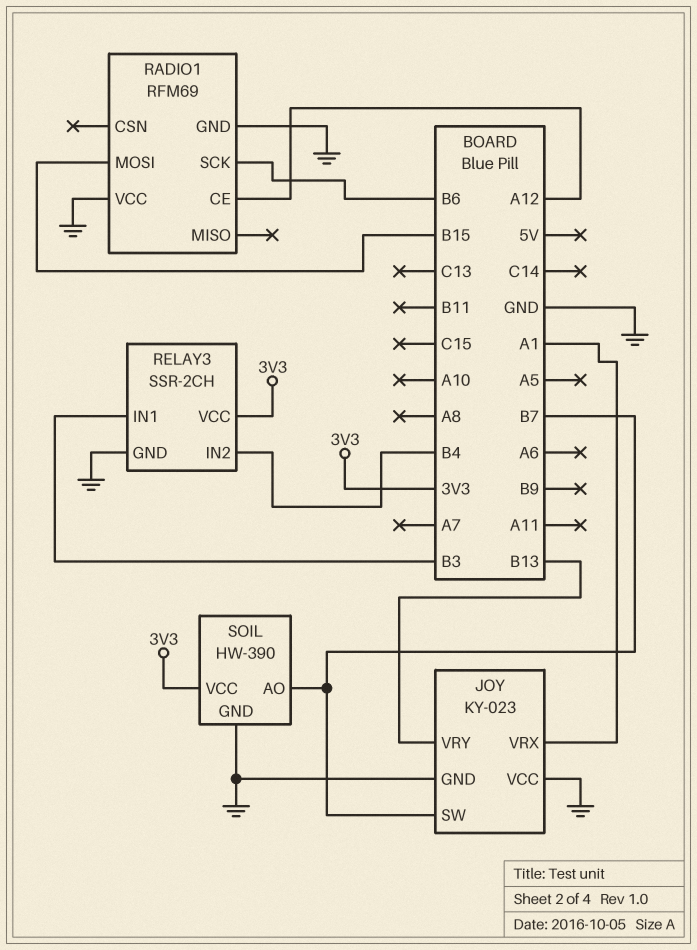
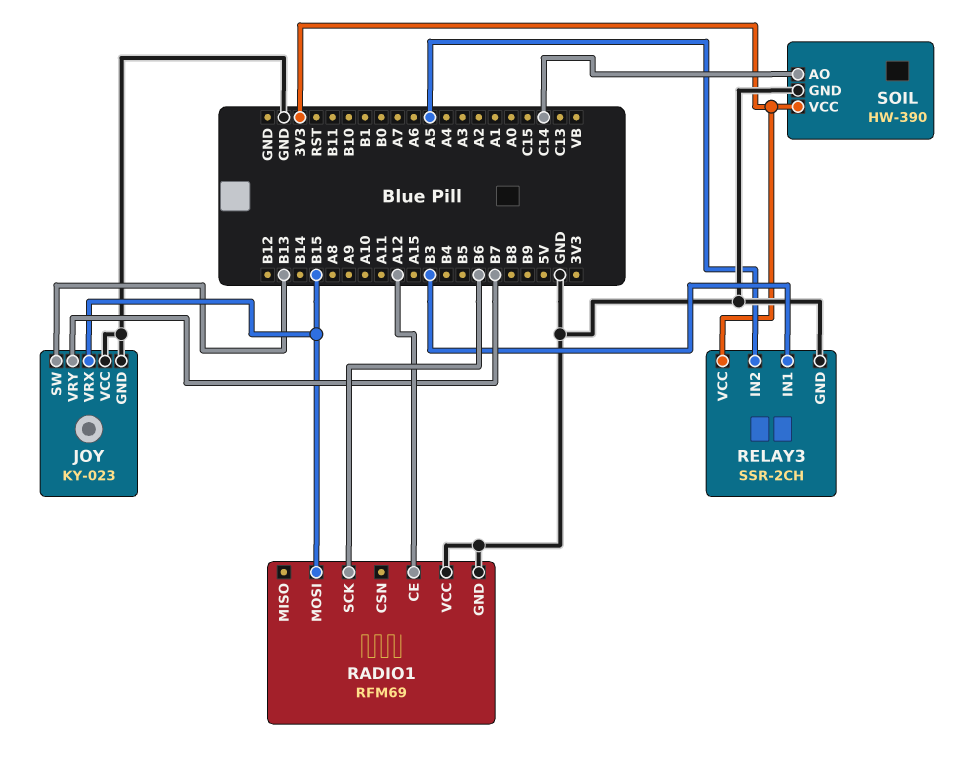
JOY pin SW: B7 -> B13
JOY pin VRX: A1 -> B15
JOY pin VRY: B13 -> B7
RELAY3 pin IN2: B4 -> A5
SOIL pin AO: B7 -> C14

